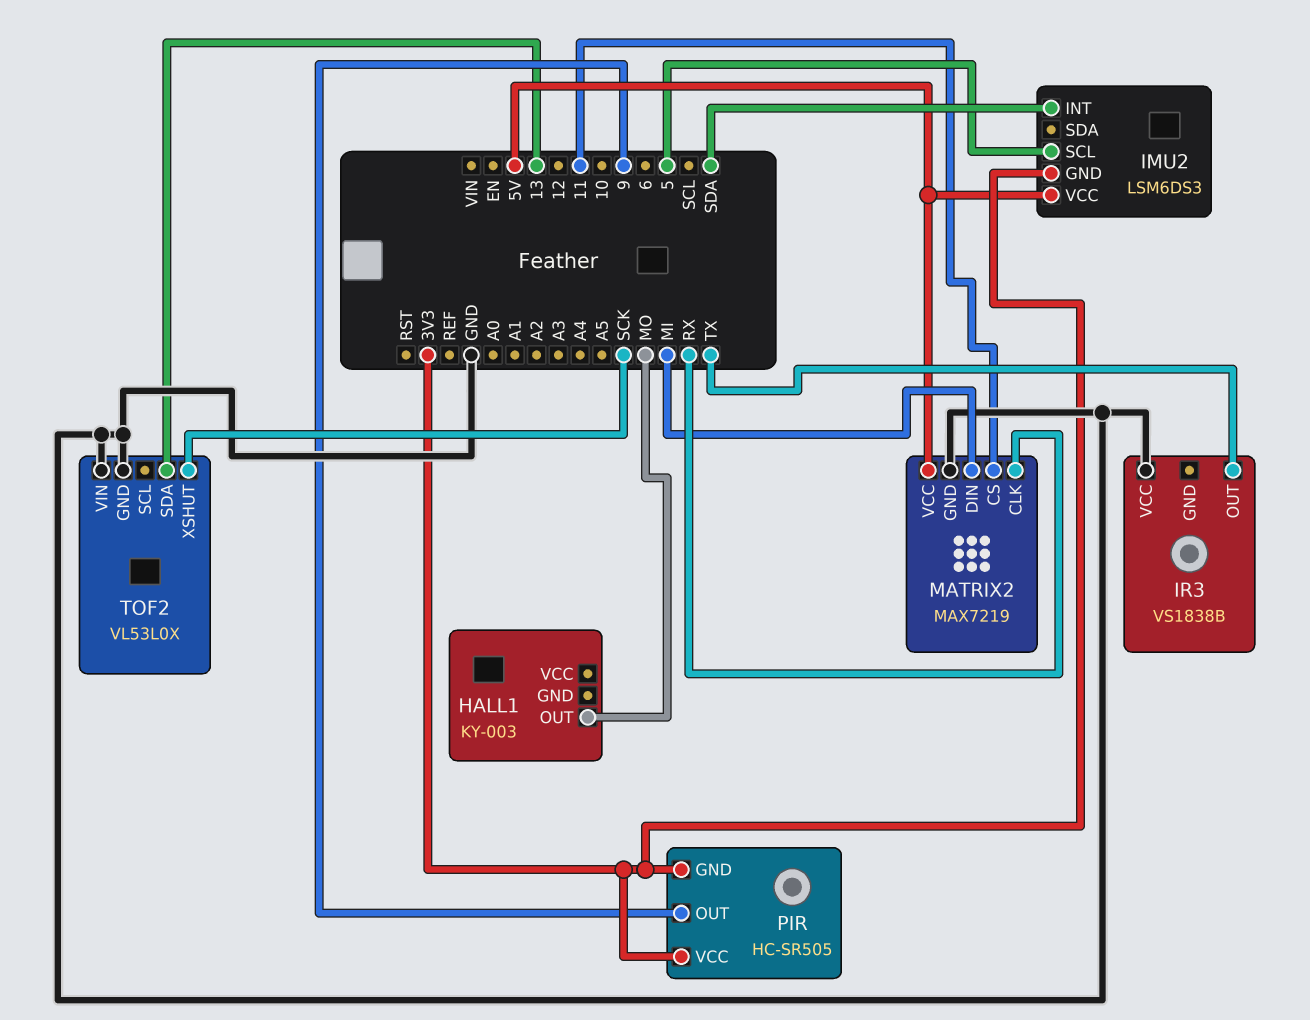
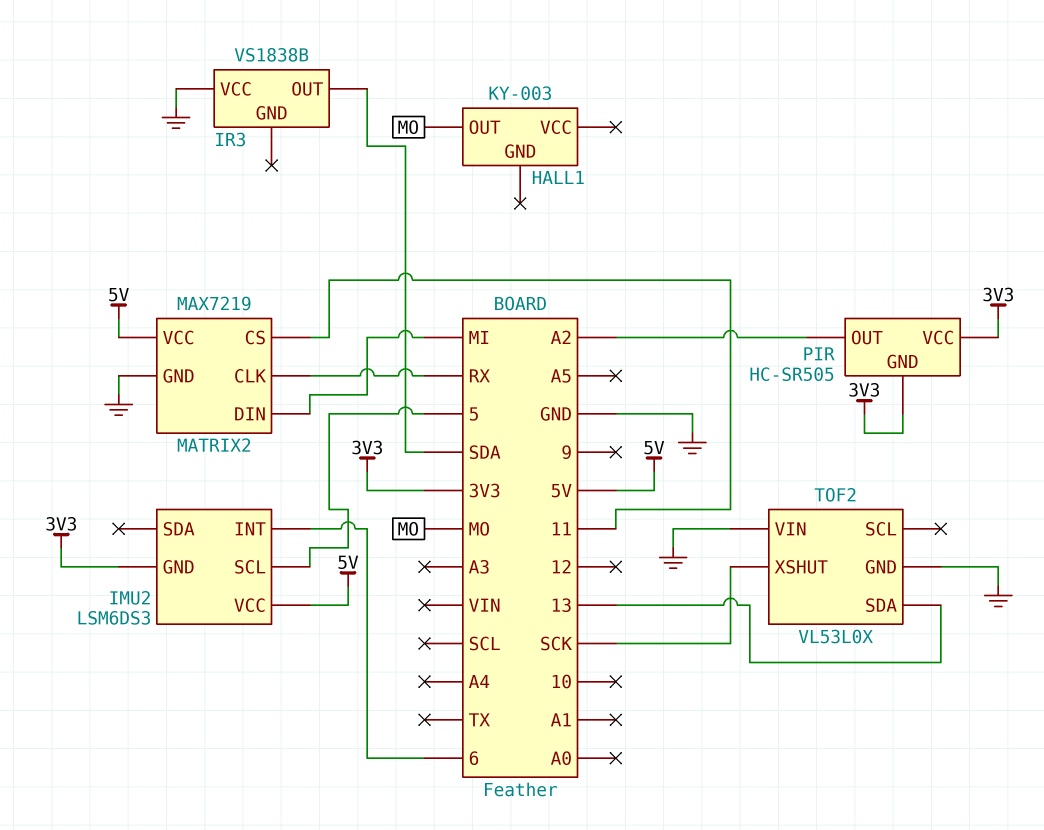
IMU2 pin INT: SDA -> 6
IR3 pin OUT: TX -> SDA
PIR pin OUT: 9 -> A2

